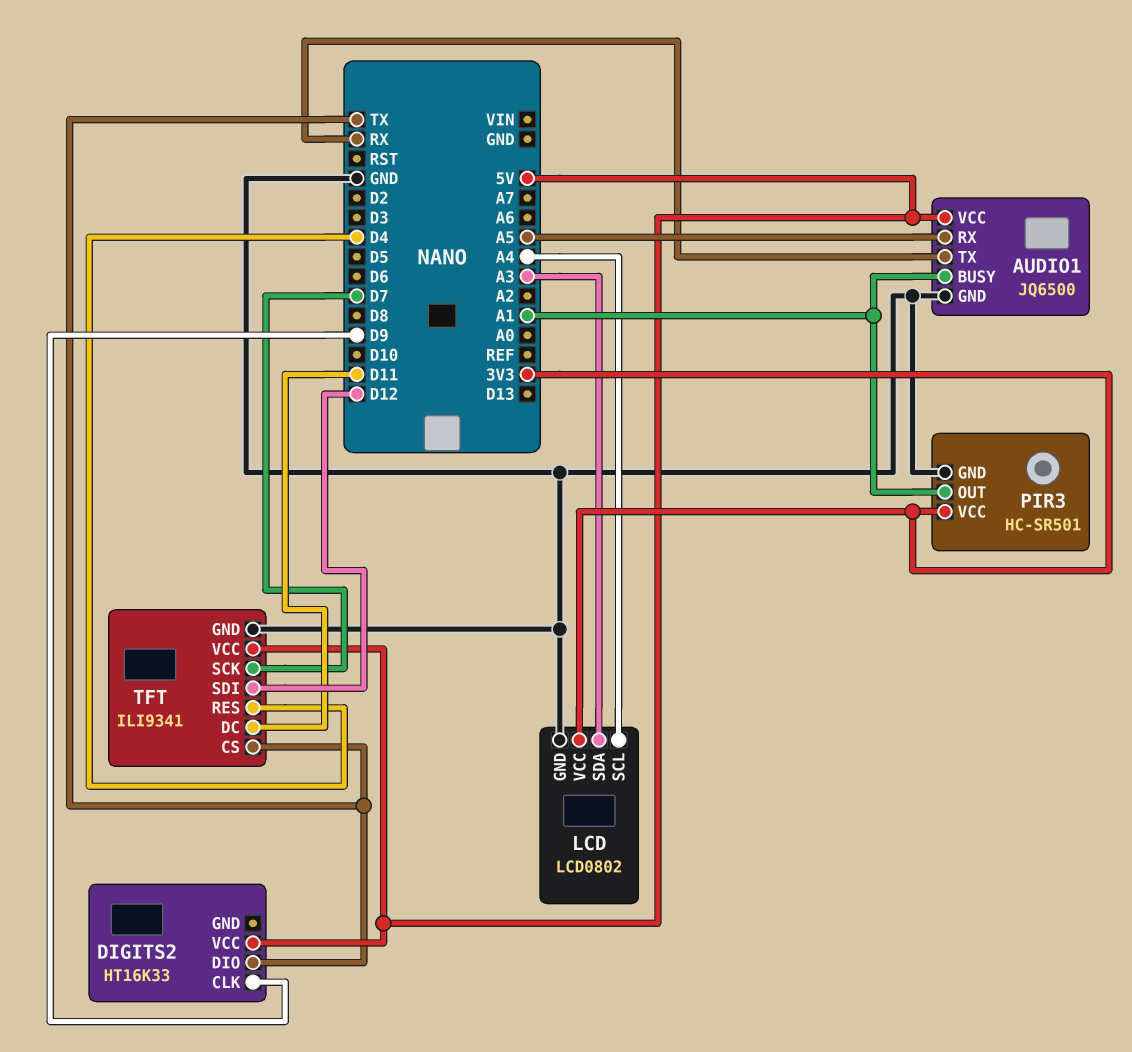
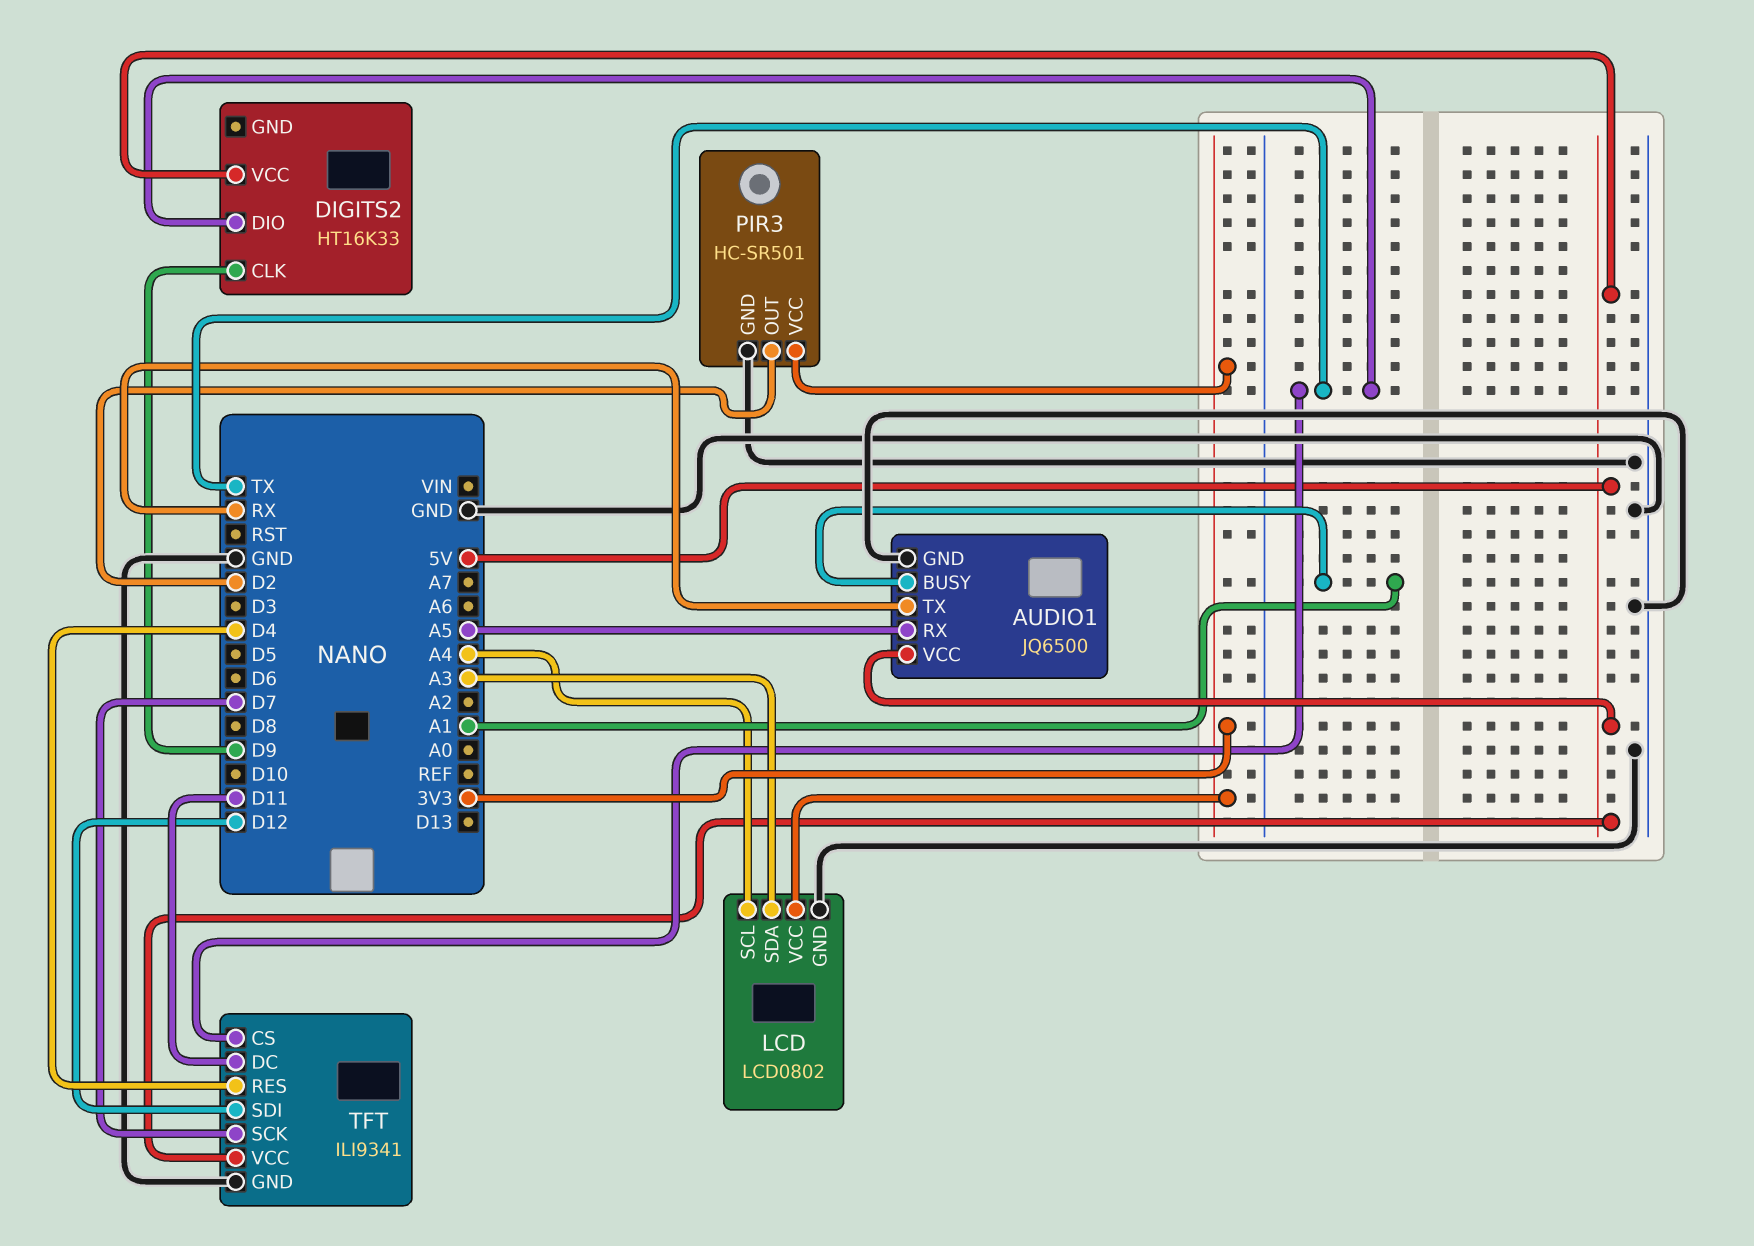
PIR3 pin OUT: A1 -> D2

